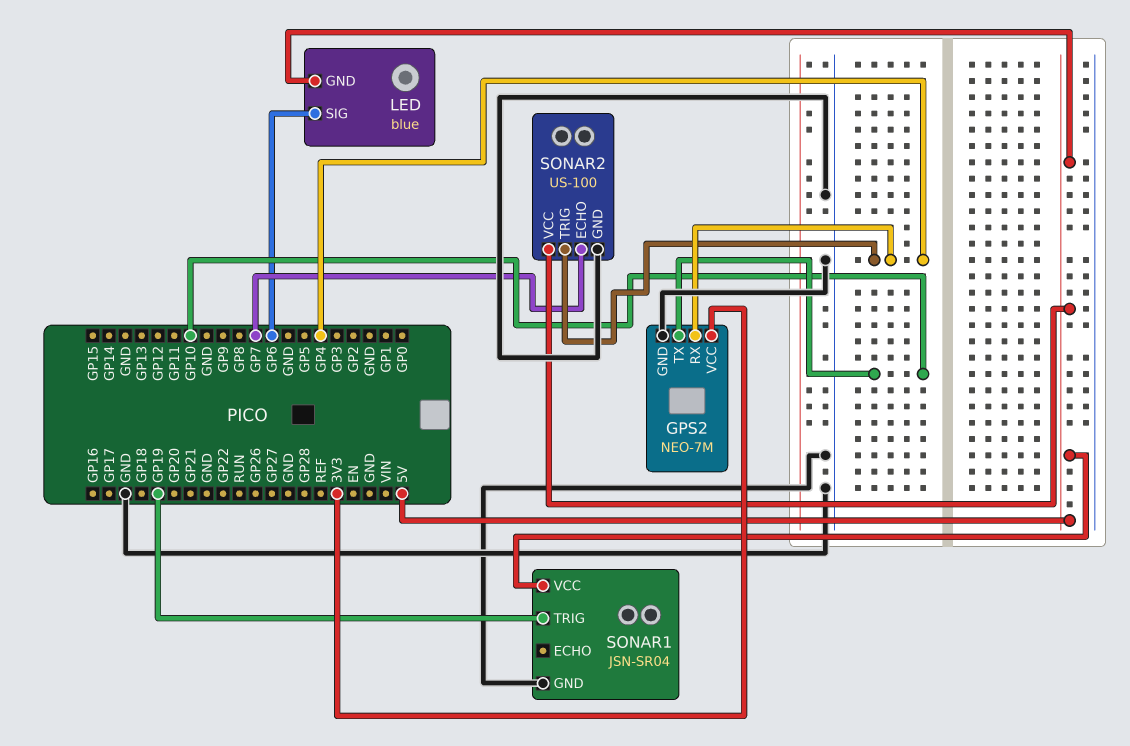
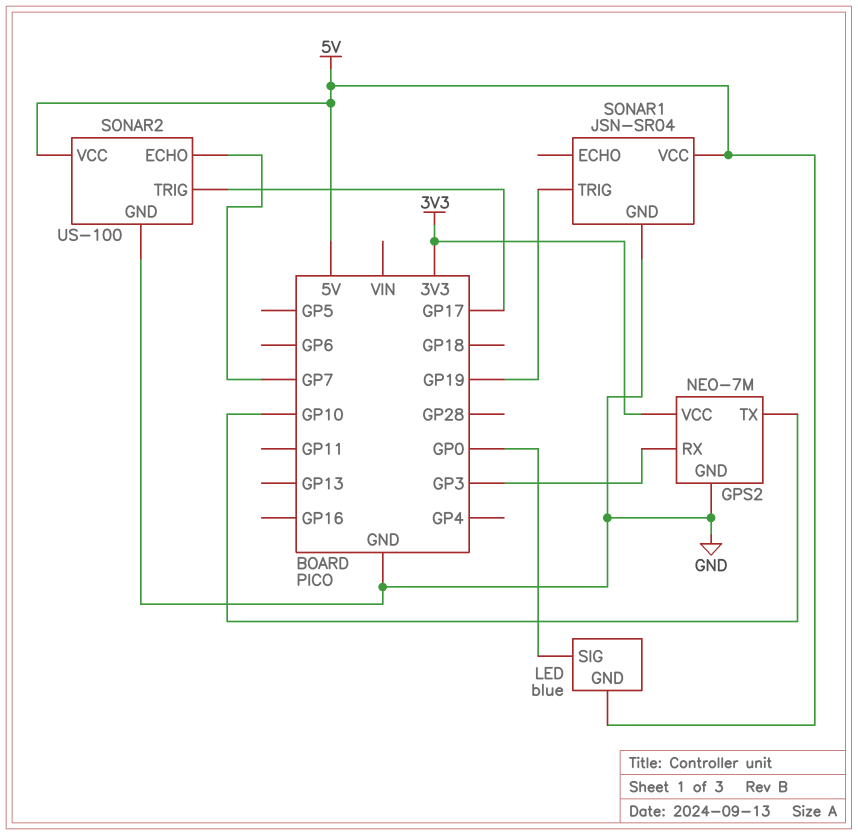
GPS2 pin RX: GP4 -> GP3
LED pin SIG: GP6 -> GP0
SONAR2 pin TRIG: GP4 -> GP17

